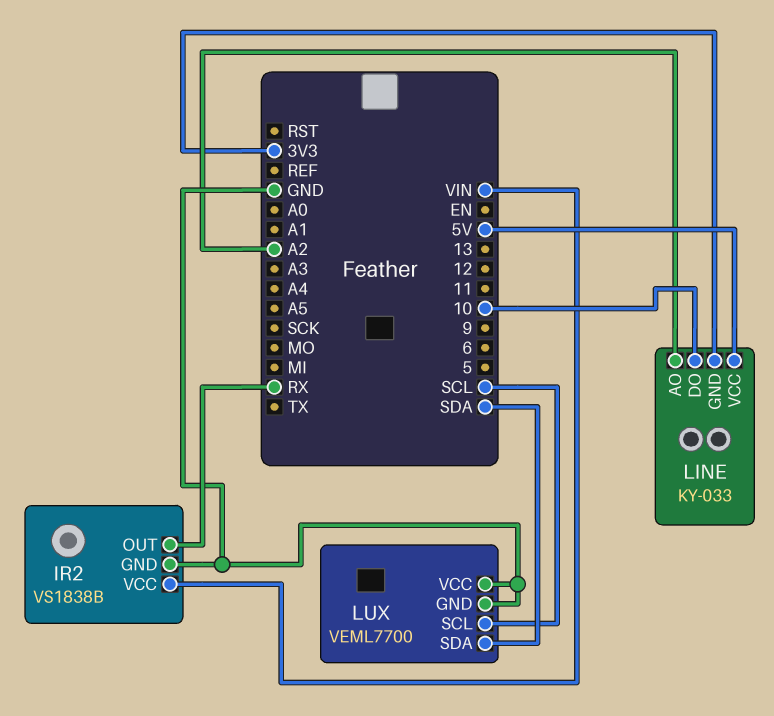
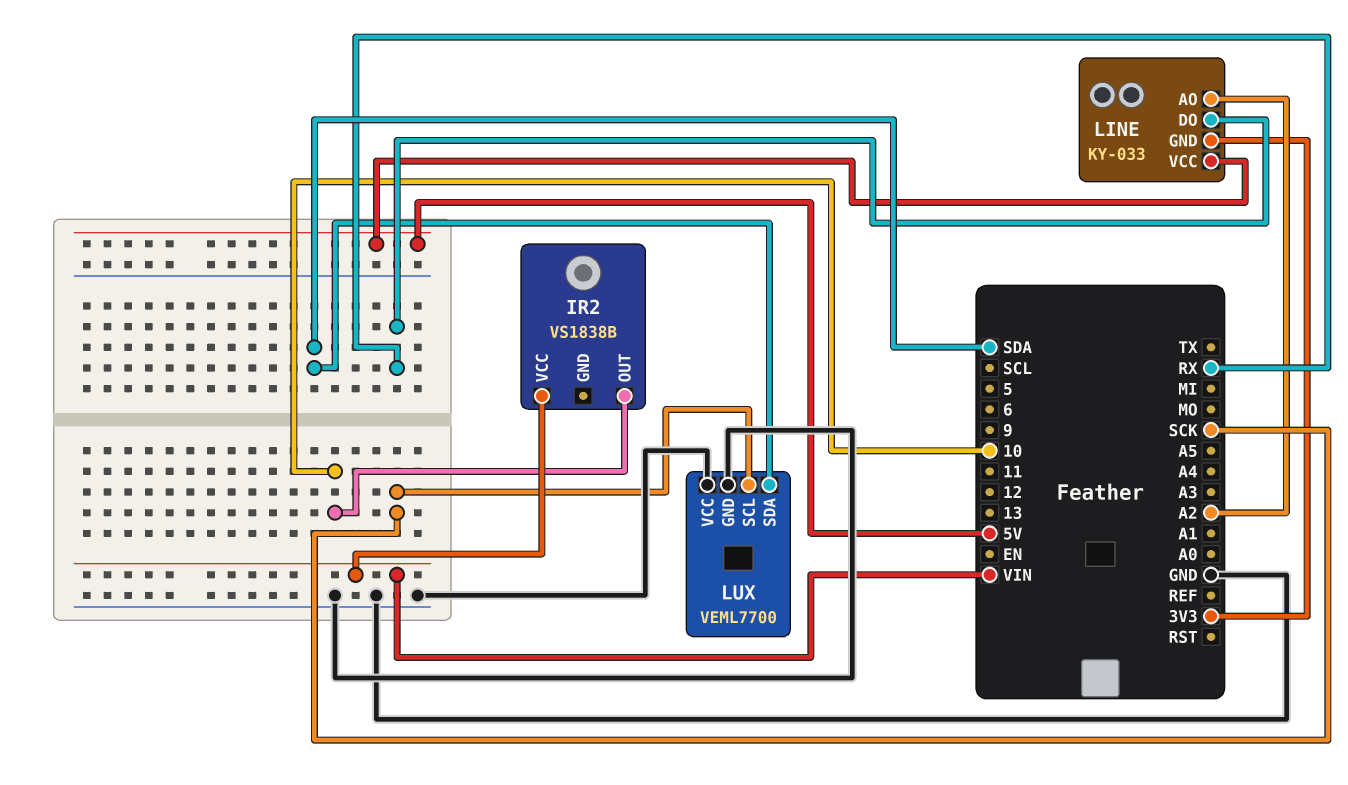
IR2 pin GND: GND -> none
IR2 pin OUT: RX -> 10
LINE pin DO: 10 -> RX
LUX pin SCL: SCL -> SCK

